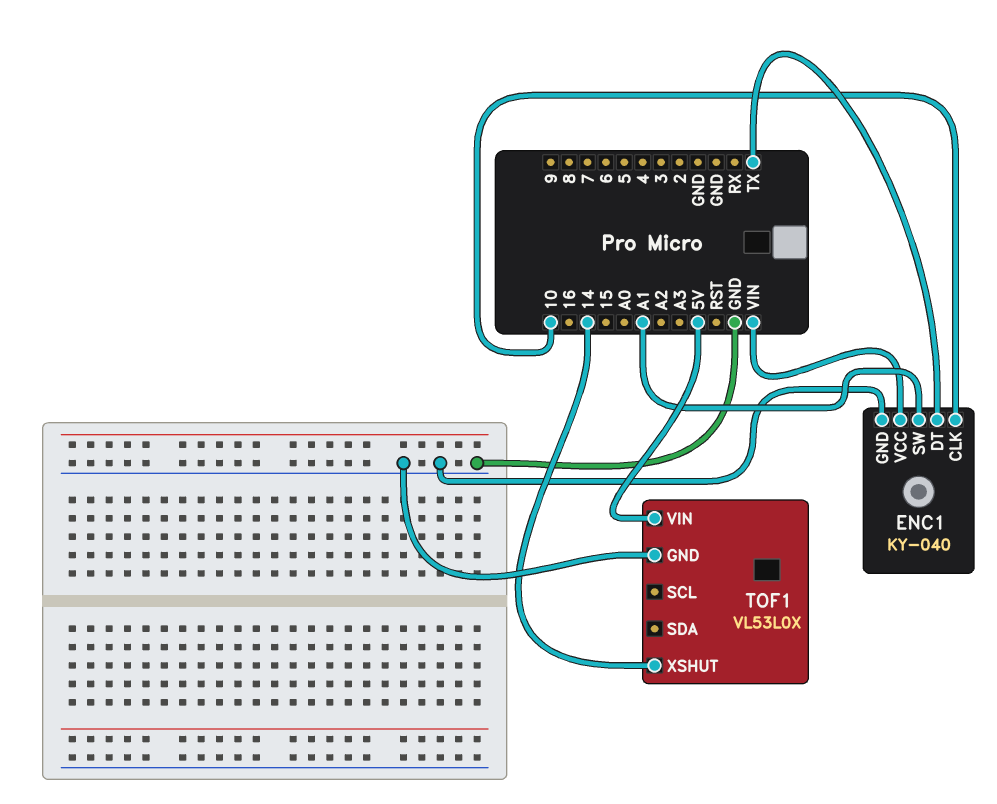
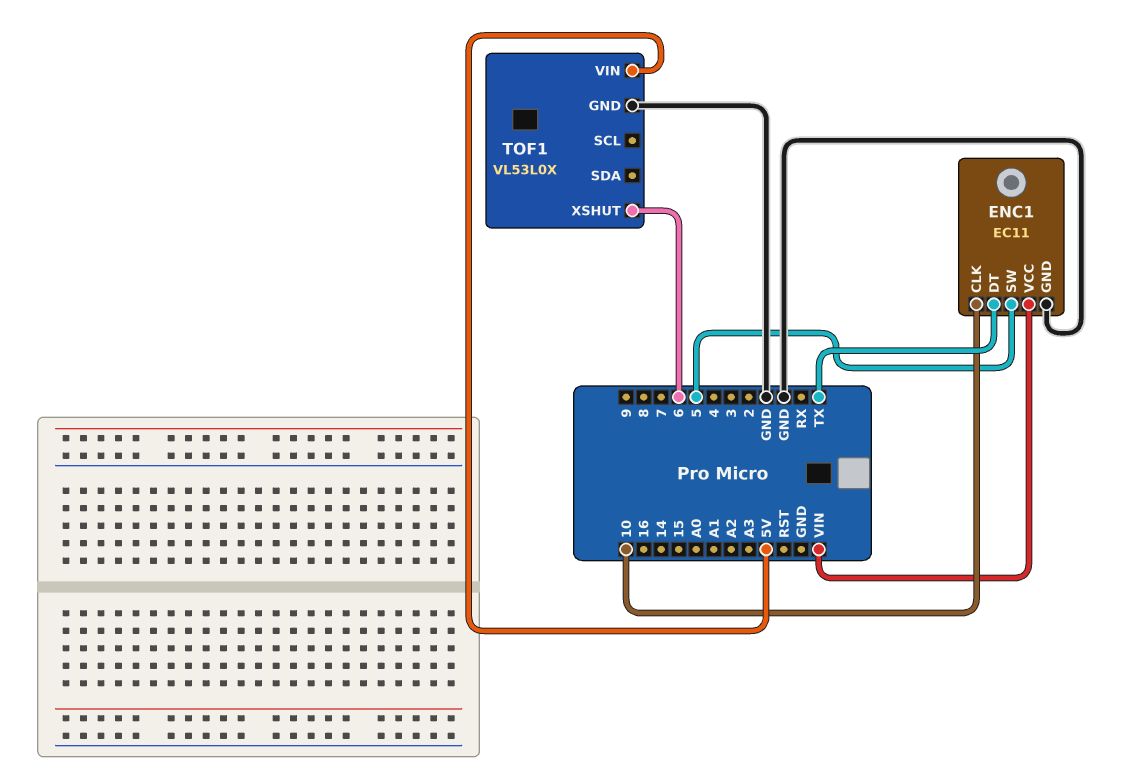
ENC1: KY-040 -> EC11
ENC1 pin SW: A1 -> 5
TOF1 pin XSHUT: 14 -> 6

